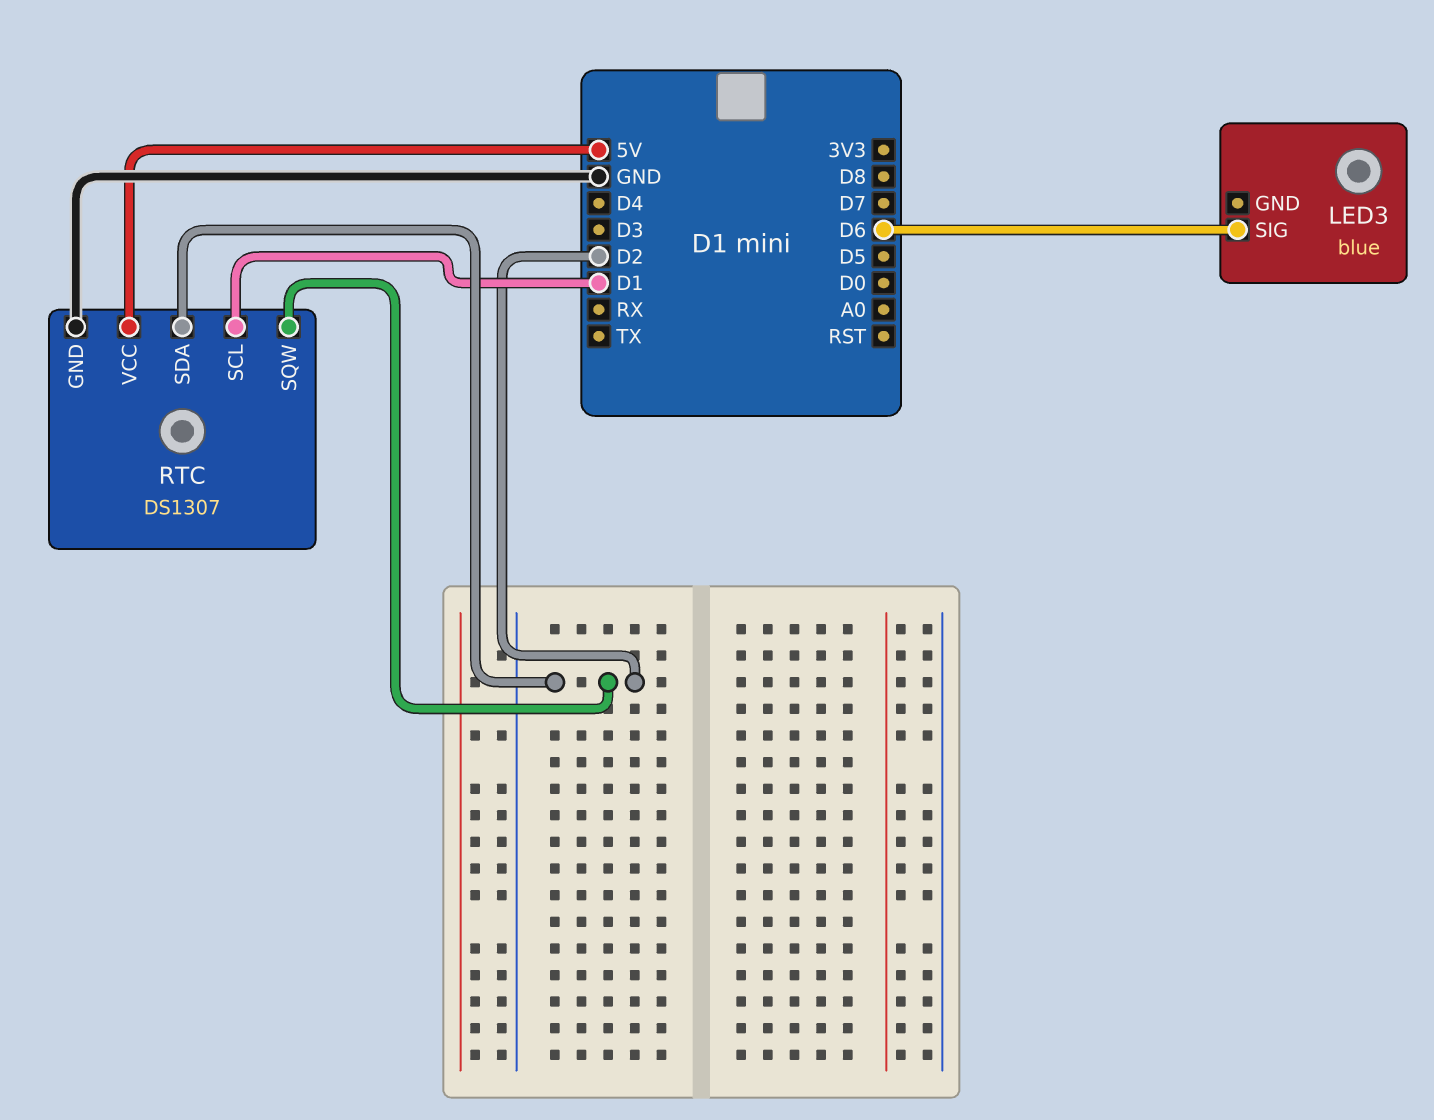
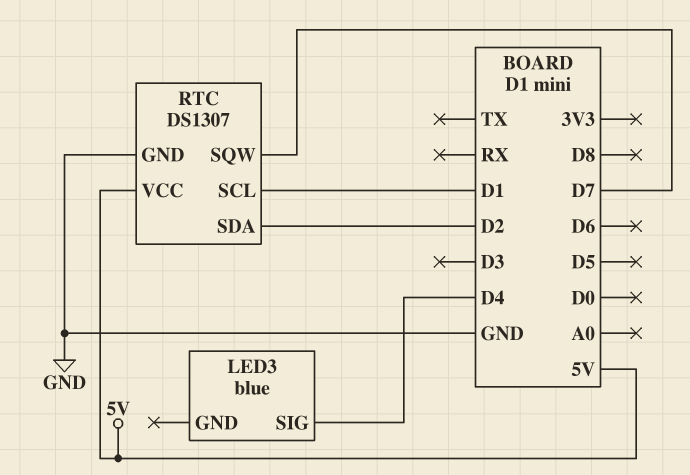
LED3 pin SIG: D6 -> D4
RTC pin SQW: D2 -> D7

